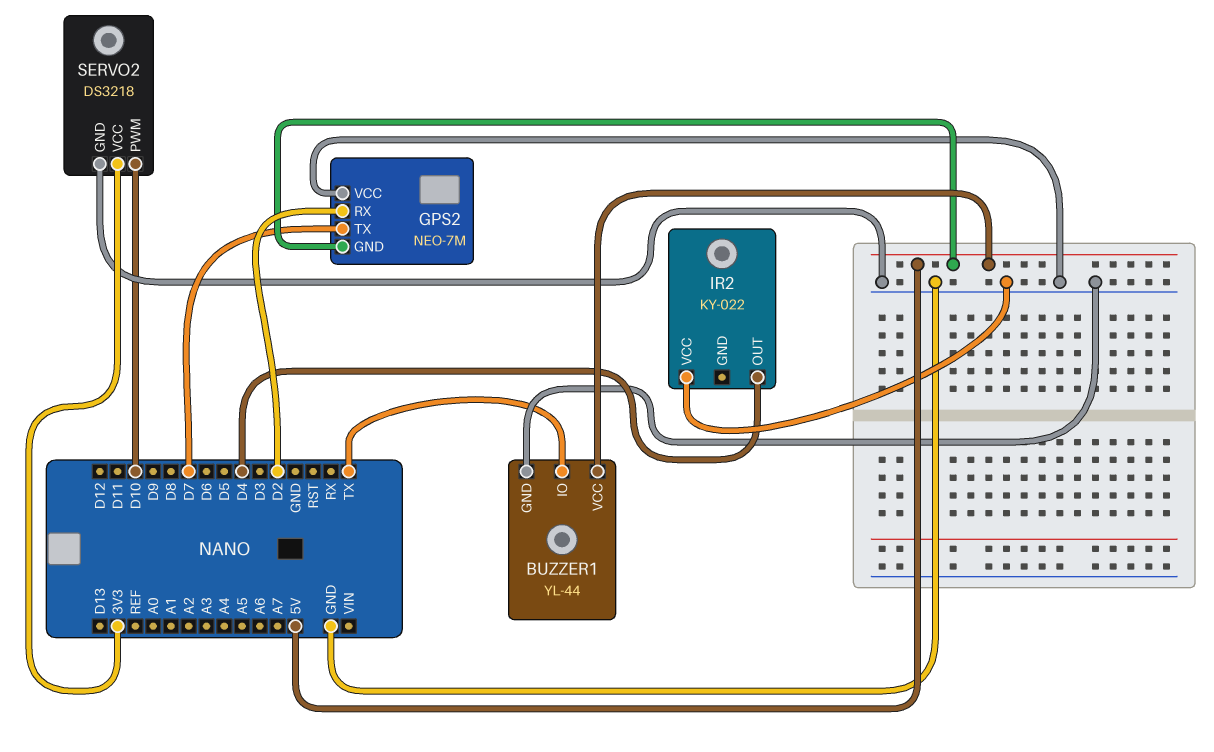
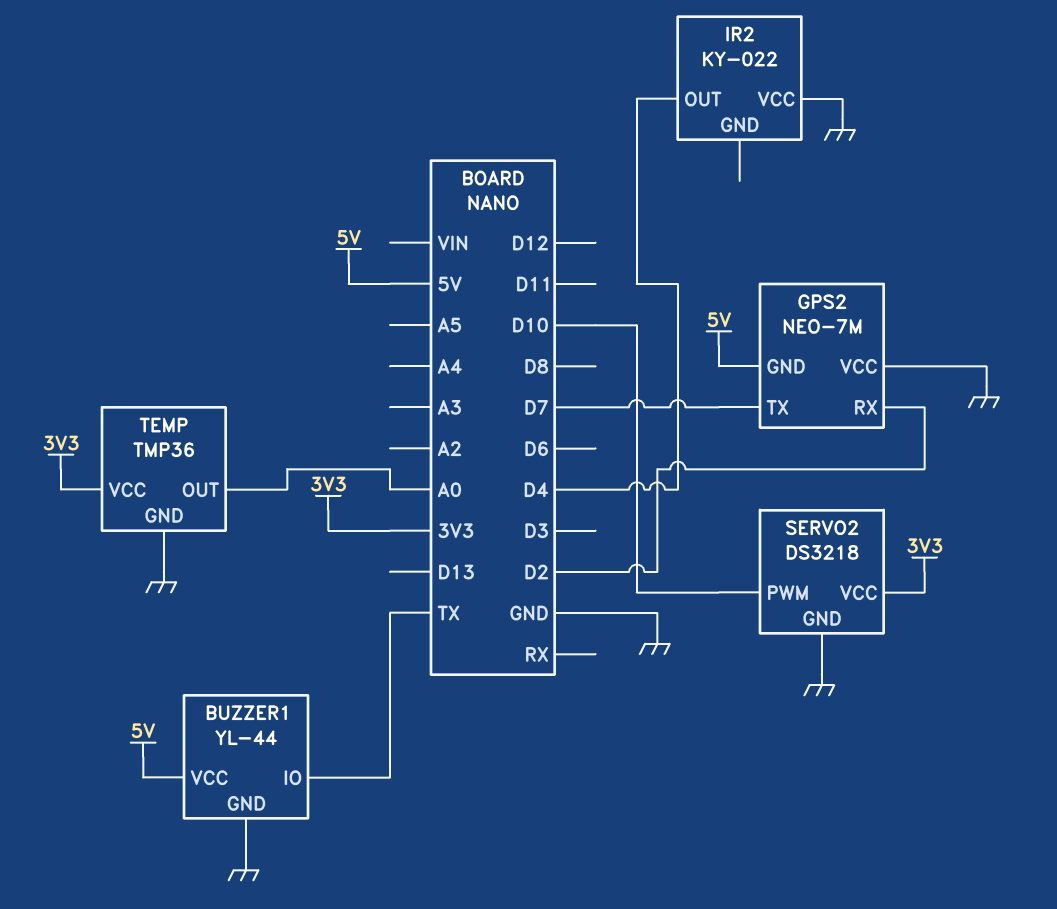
TEMP: none -> TMP36
TEMP pin GND: none -> GND
TEMP pin OUT: none -> A0
TEMP pin VCC: none -> 3V3

